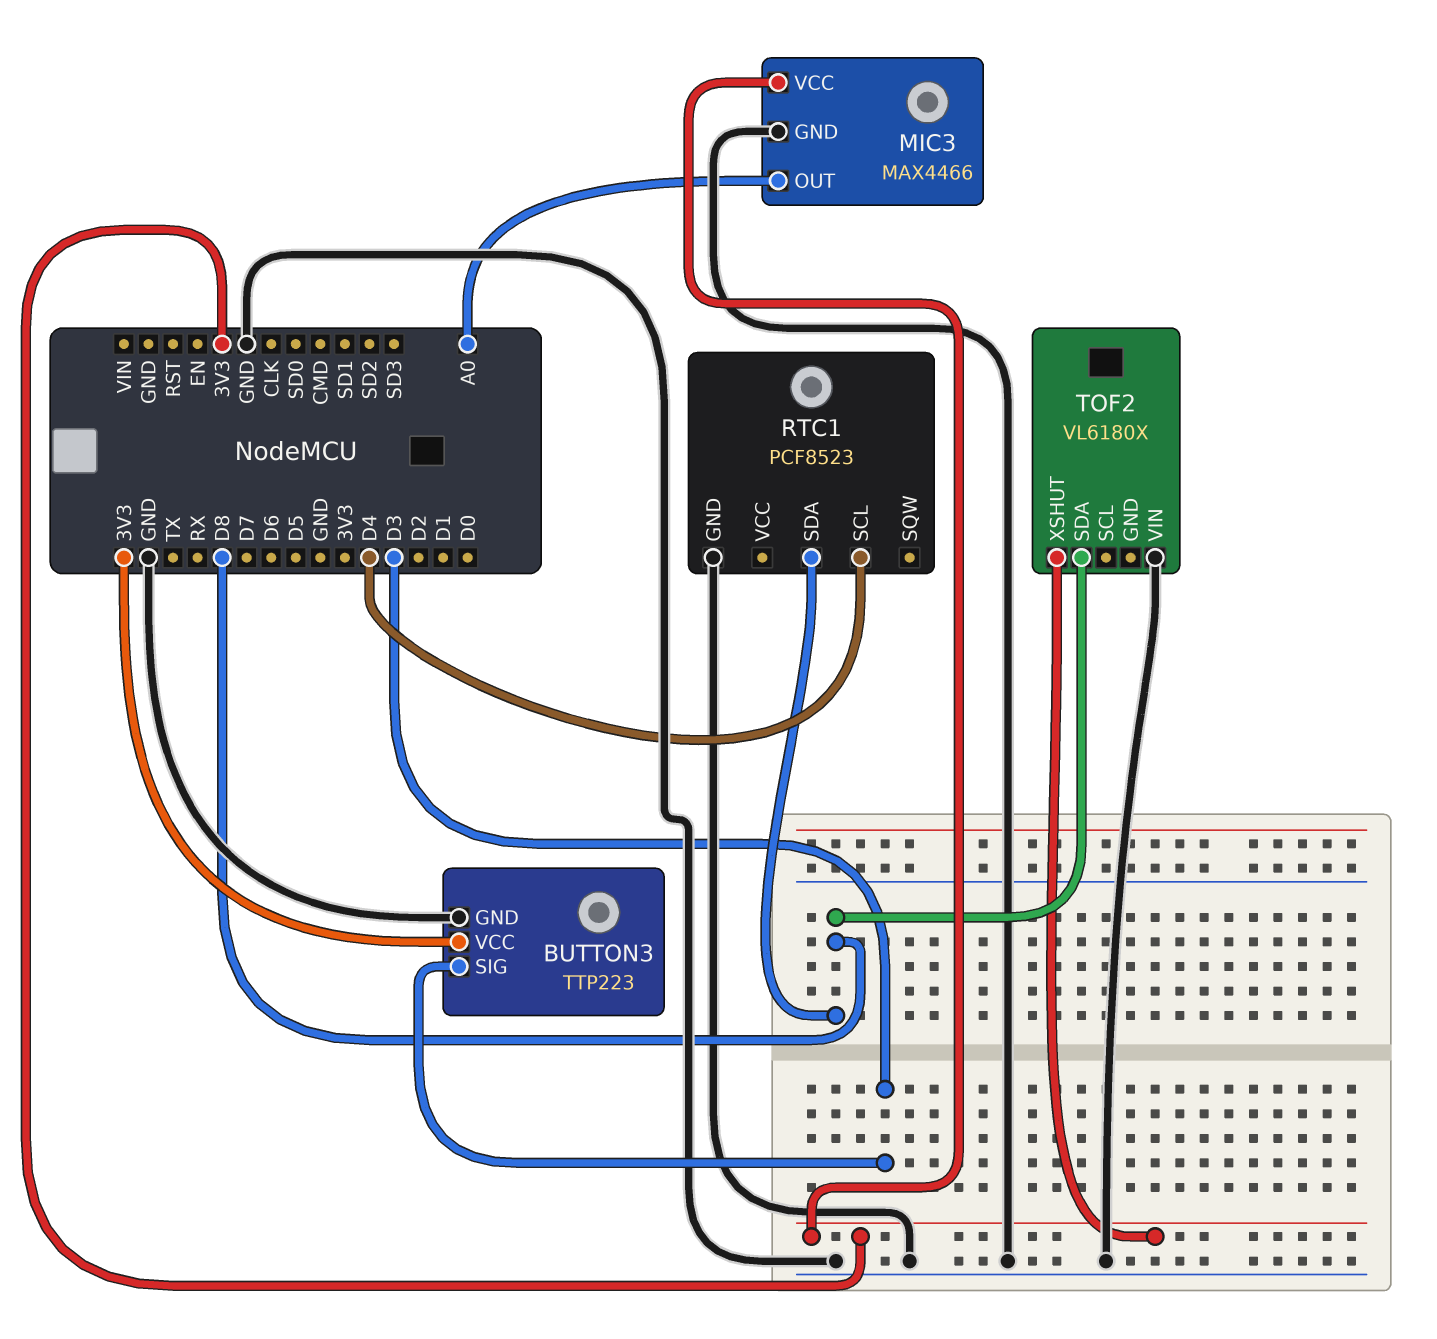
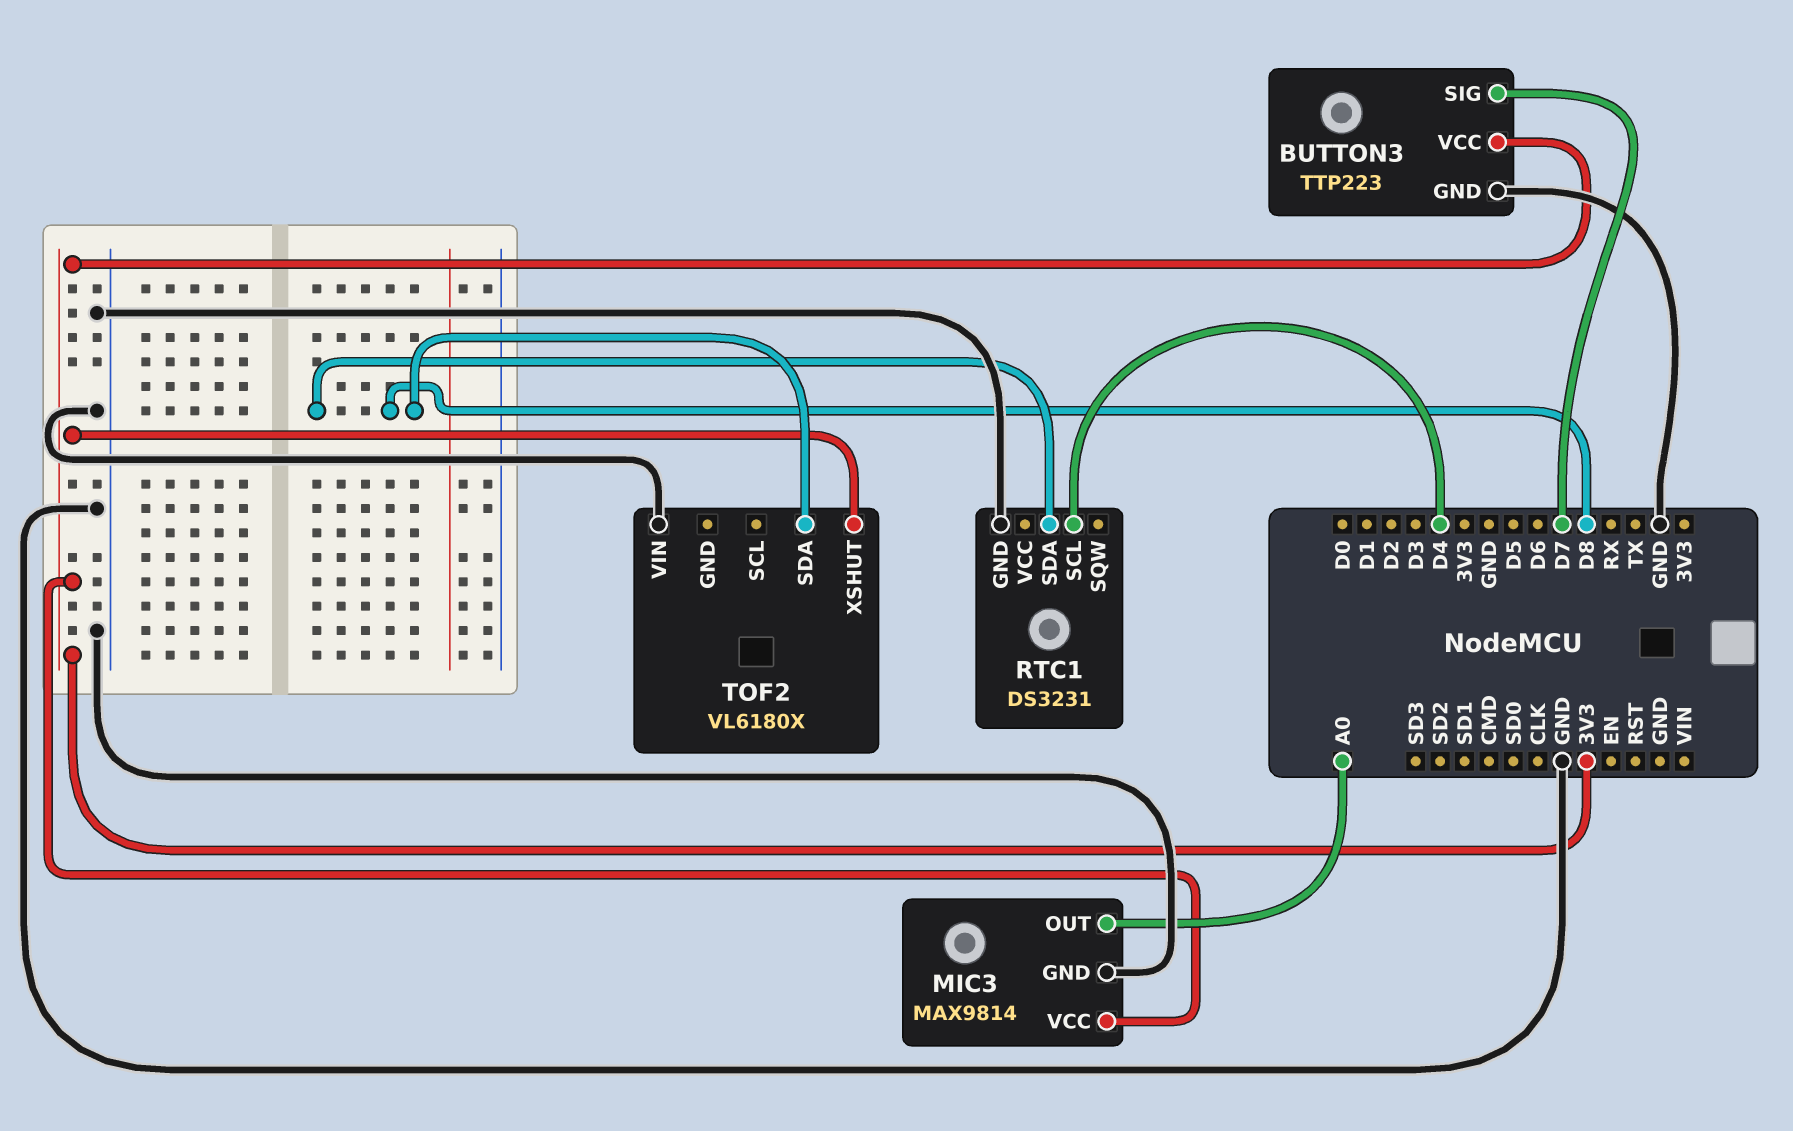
BUTTON3 pin SIG: D3 -> D7
MIC3: MAX4466 -> MAX9814
RTC1: PCF8523 -> DS3231

